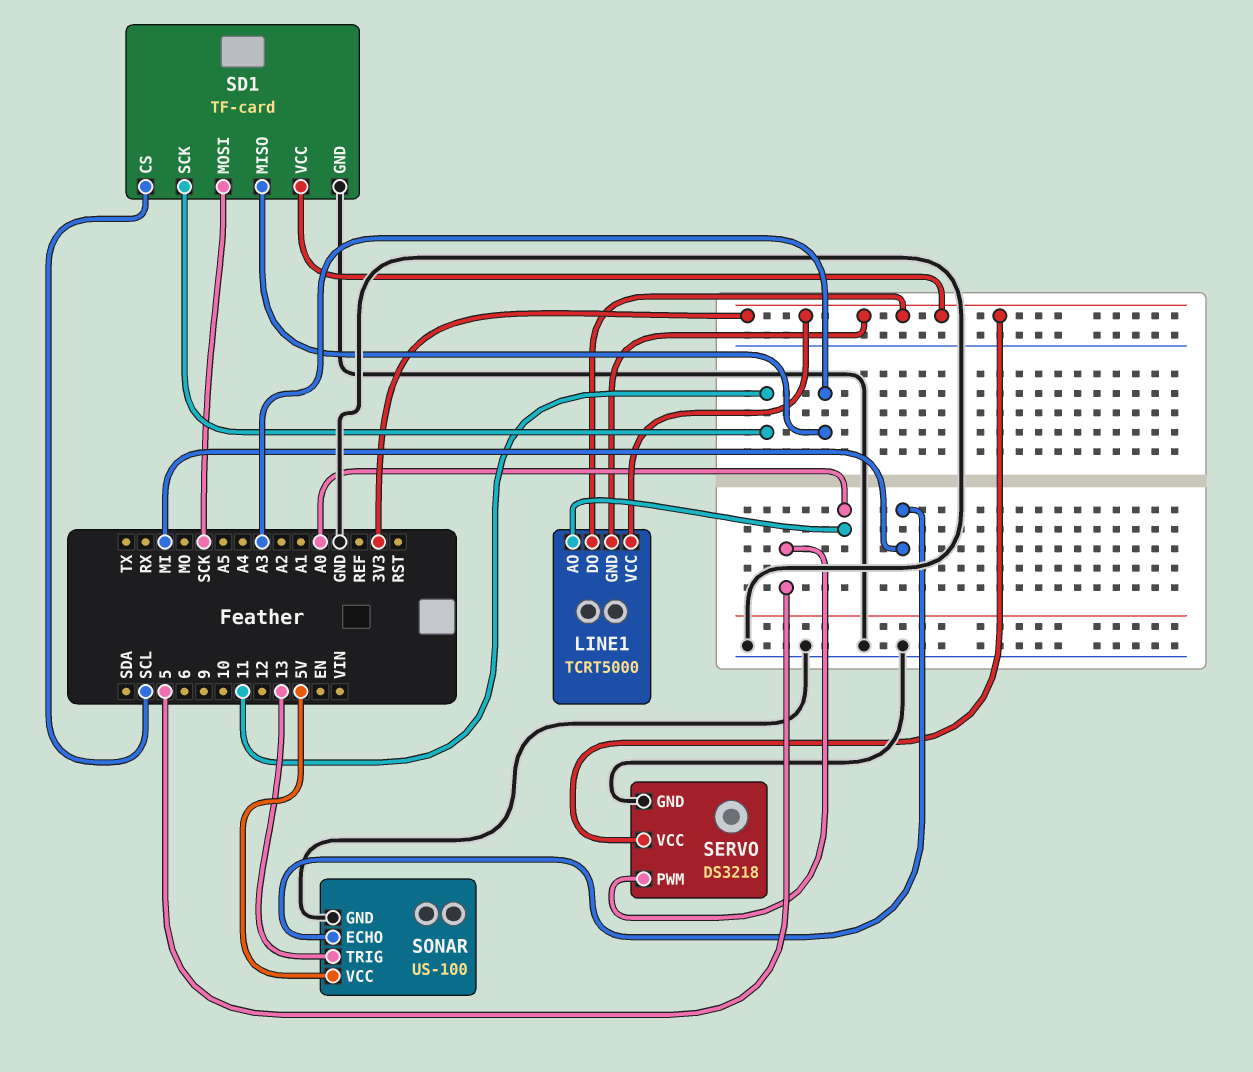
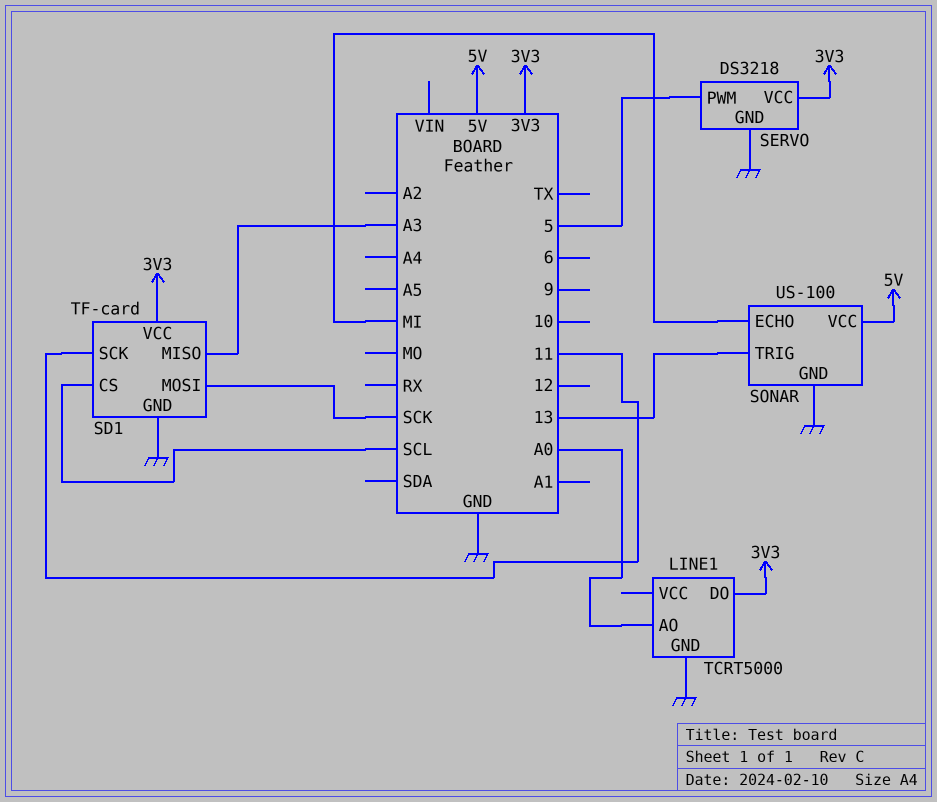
LINE1 pin GND: 3V3 -> GND
LINE1 pin VCC: 3V3 -> none

